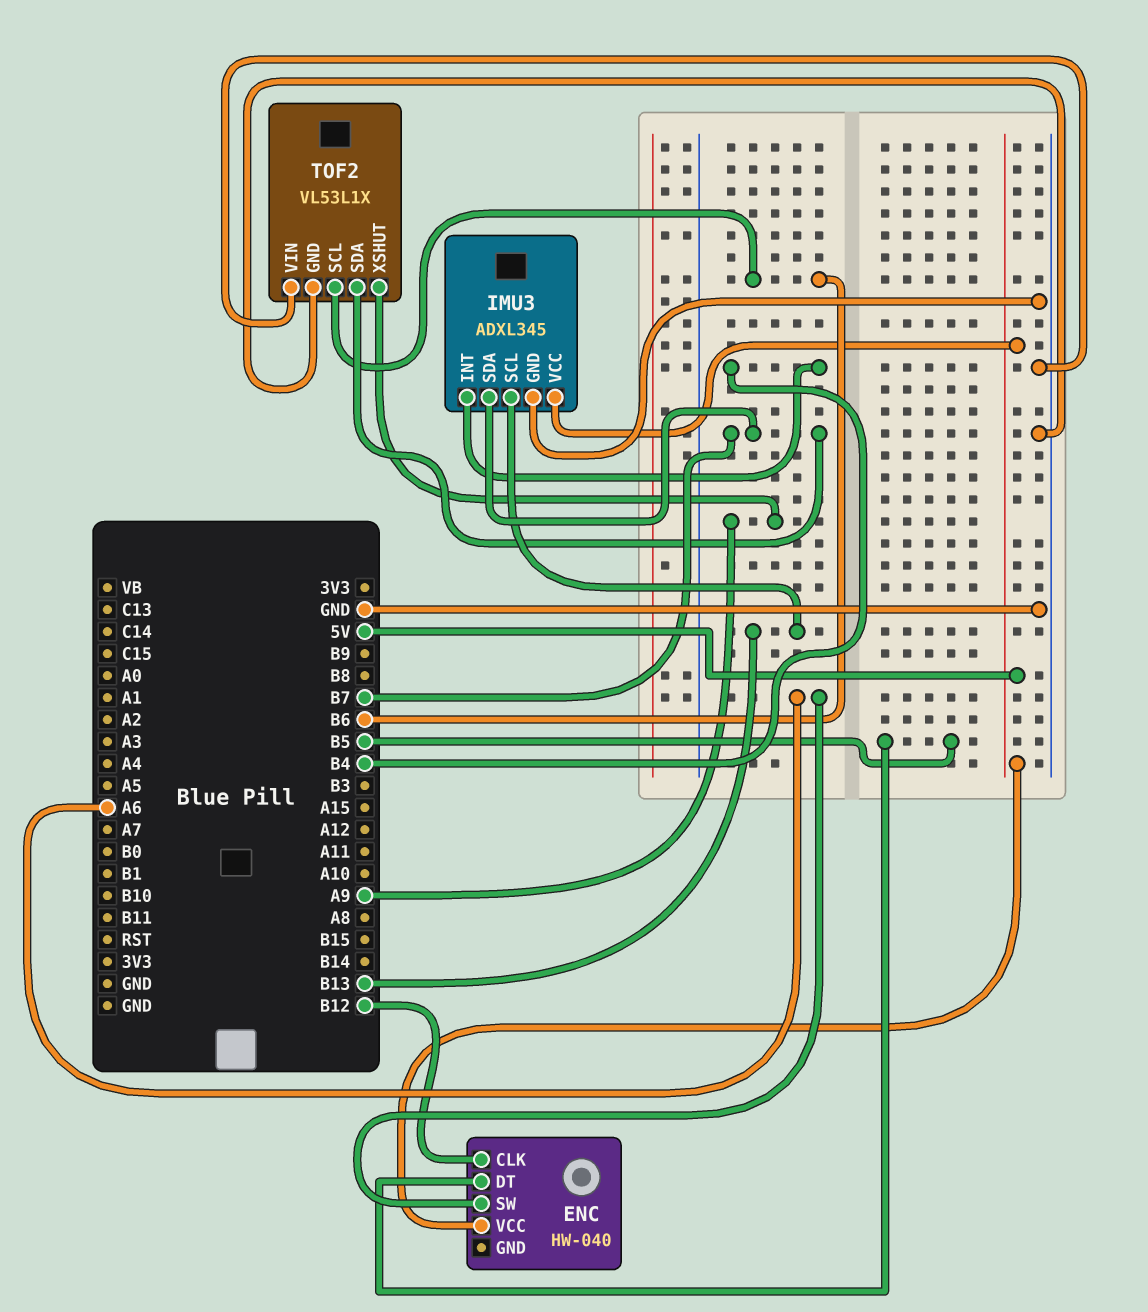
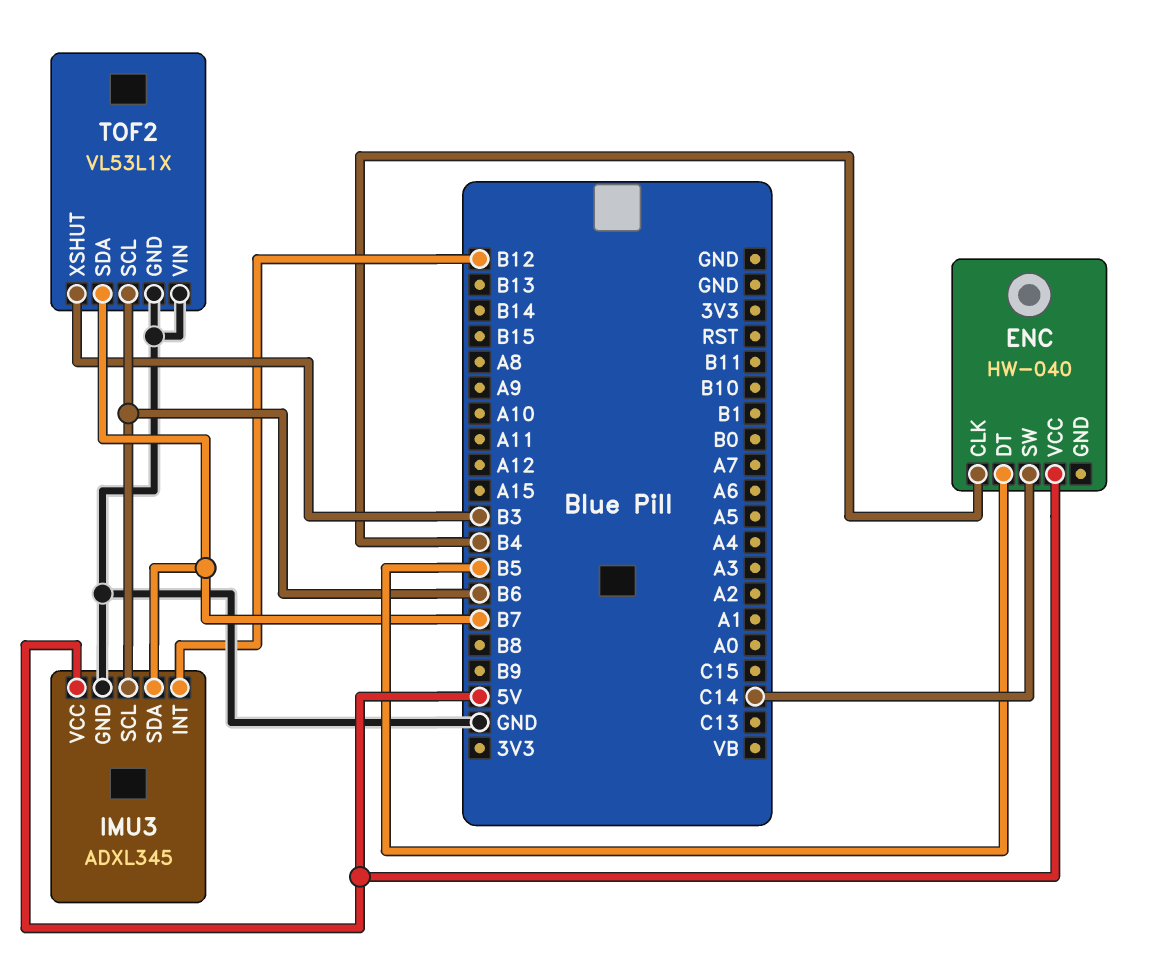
ENC pin CLK: B12 -> B4
ENC pin SW: A6 -> C14
IMU3 pin INT: B4 -> B12
IMU3 pin SCL: B13 -> B6
TOF2 pin XSHUT: A9 -> B3

